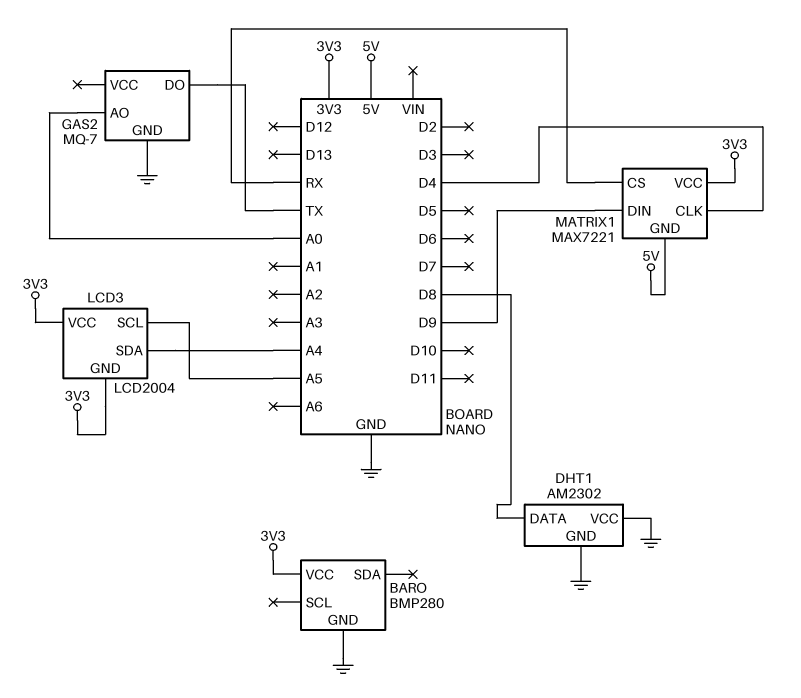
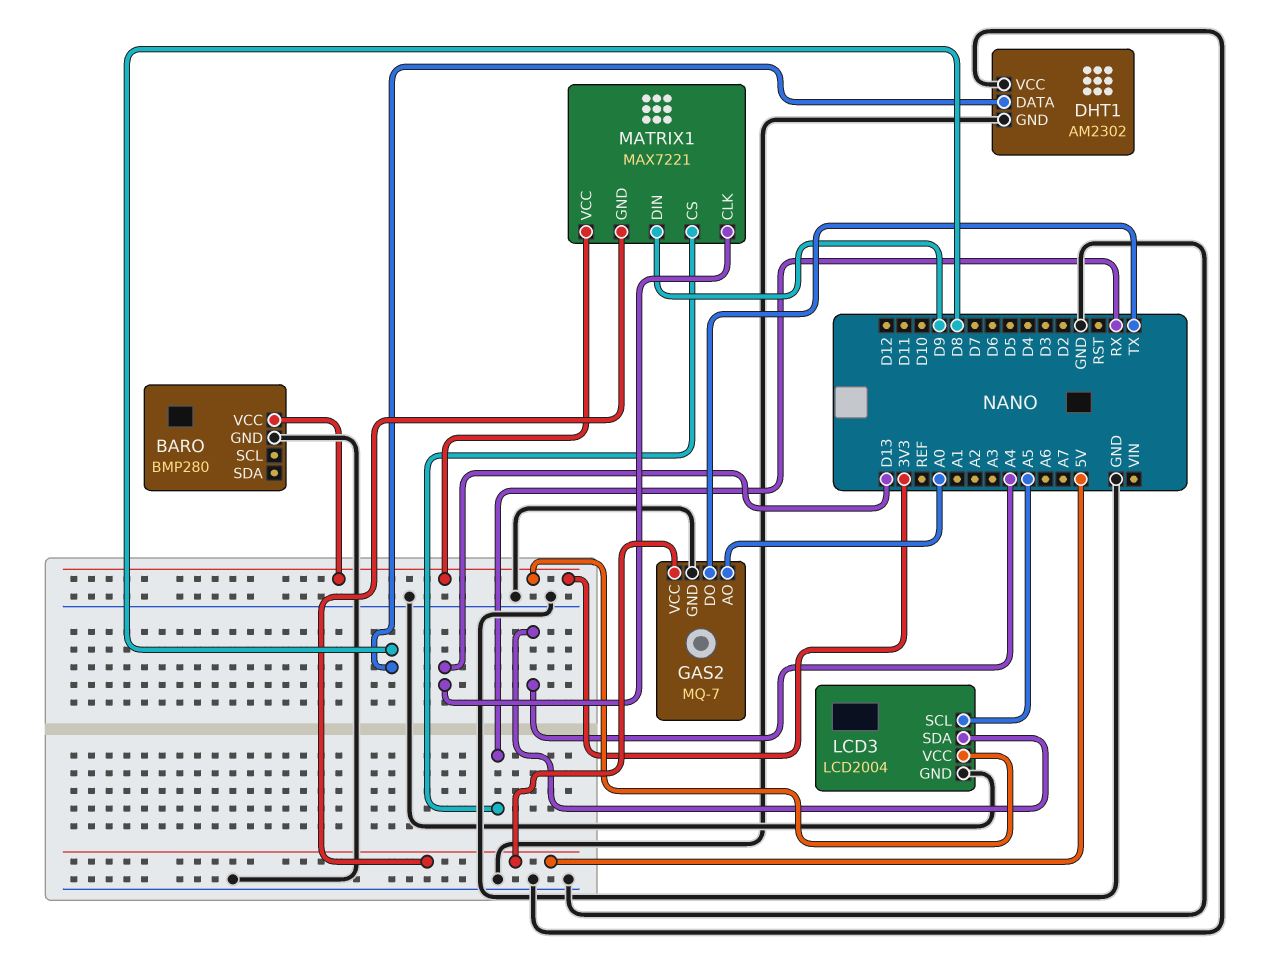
GAS2 pin VCC: none -> 5V
LCD3 pin GND: 3V3 -> GND
MATRIX1 pin CLK: D4 -> D13

